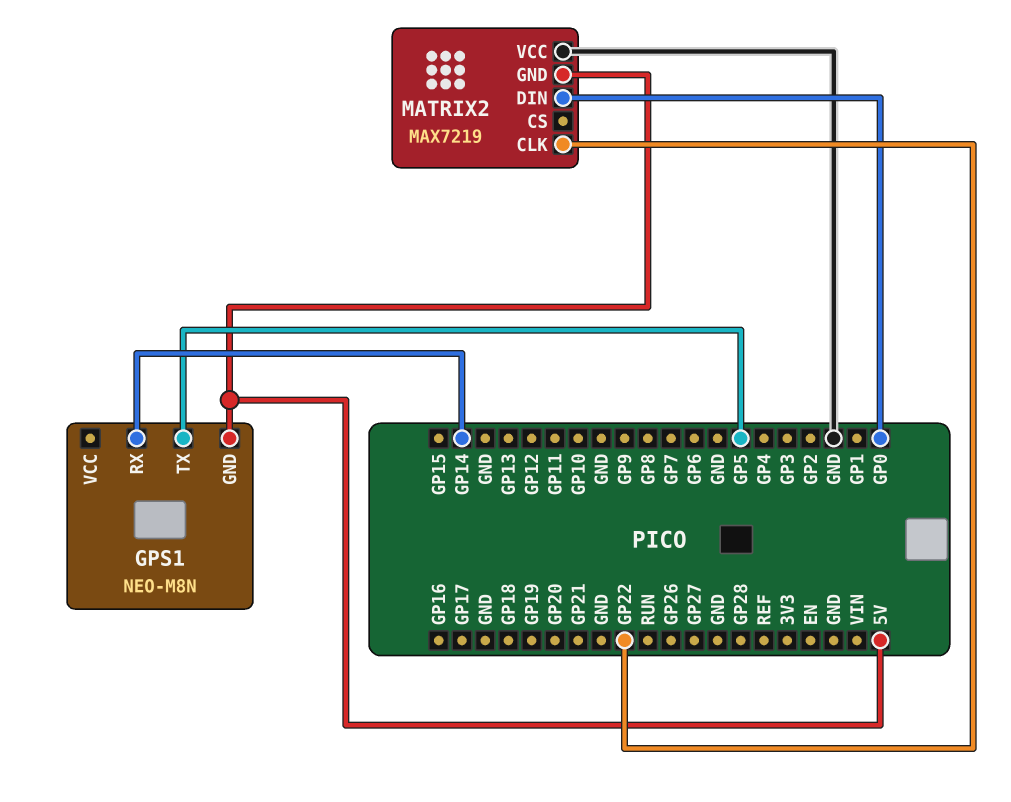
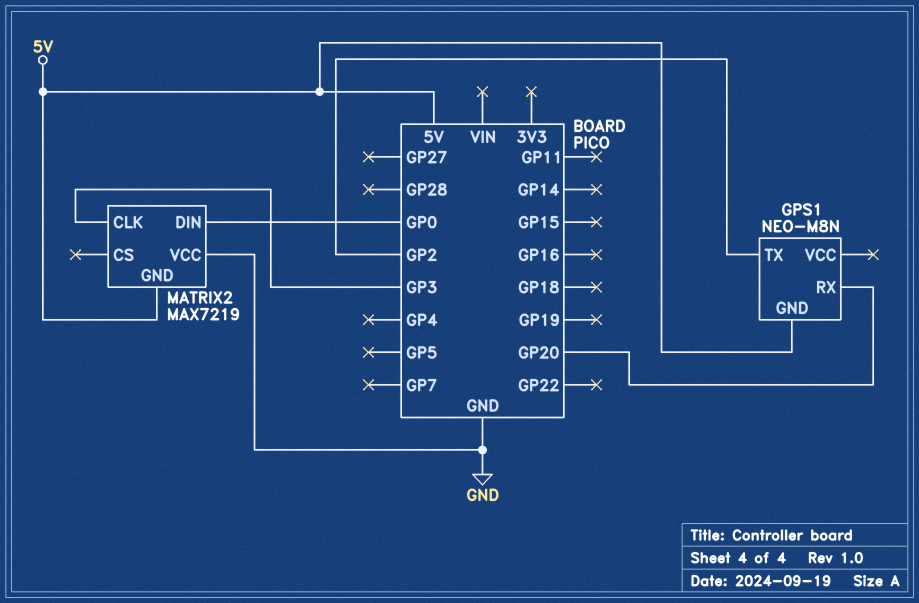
GPS1 pin RX: GP14 -> GP20
GPS1 pin TX: GP5 -> GP2
MATRIX2 pin CLK: GP22 -> GP3

